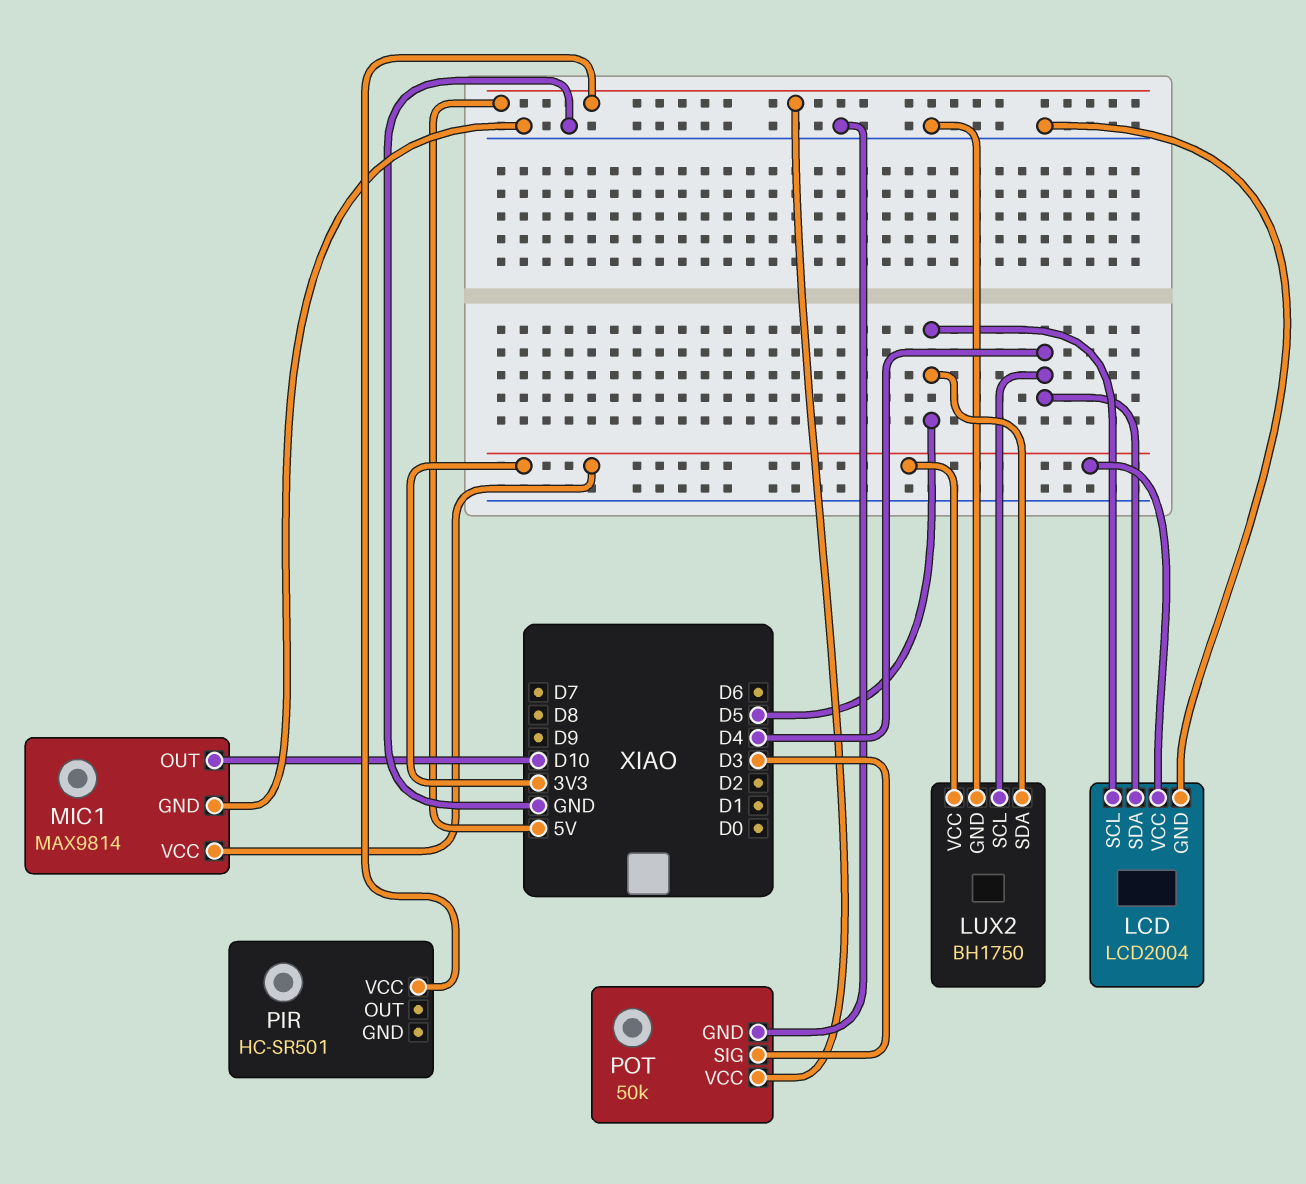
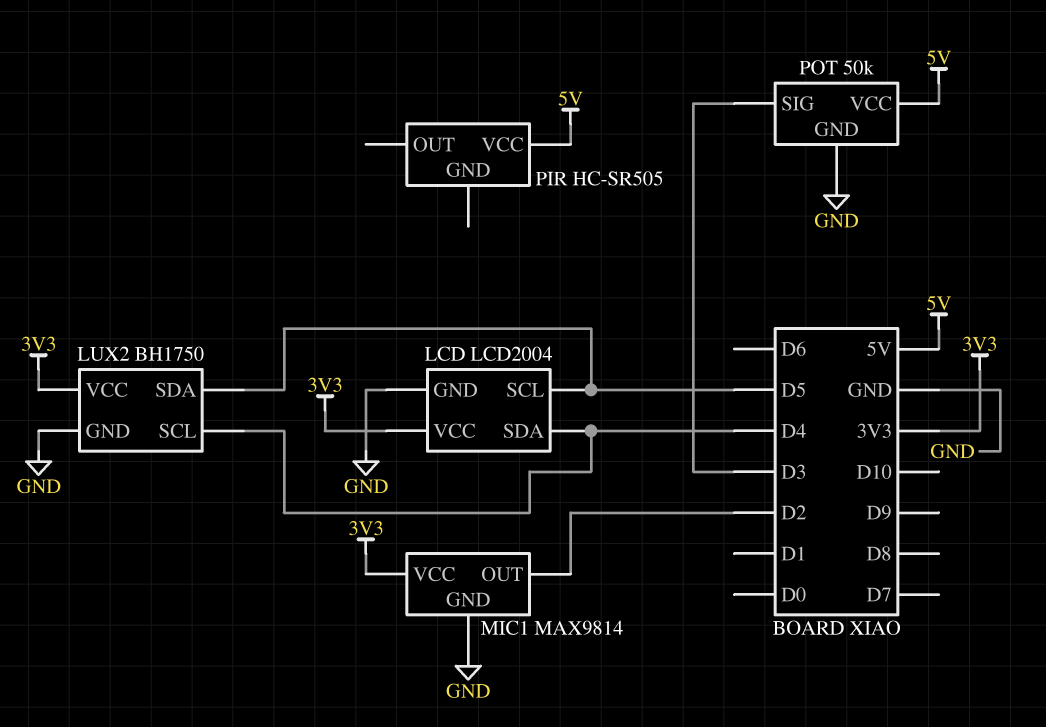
MIC1 pin OUT: D10 -> D2
PIR: HC-SR501 -> HC-SR505

